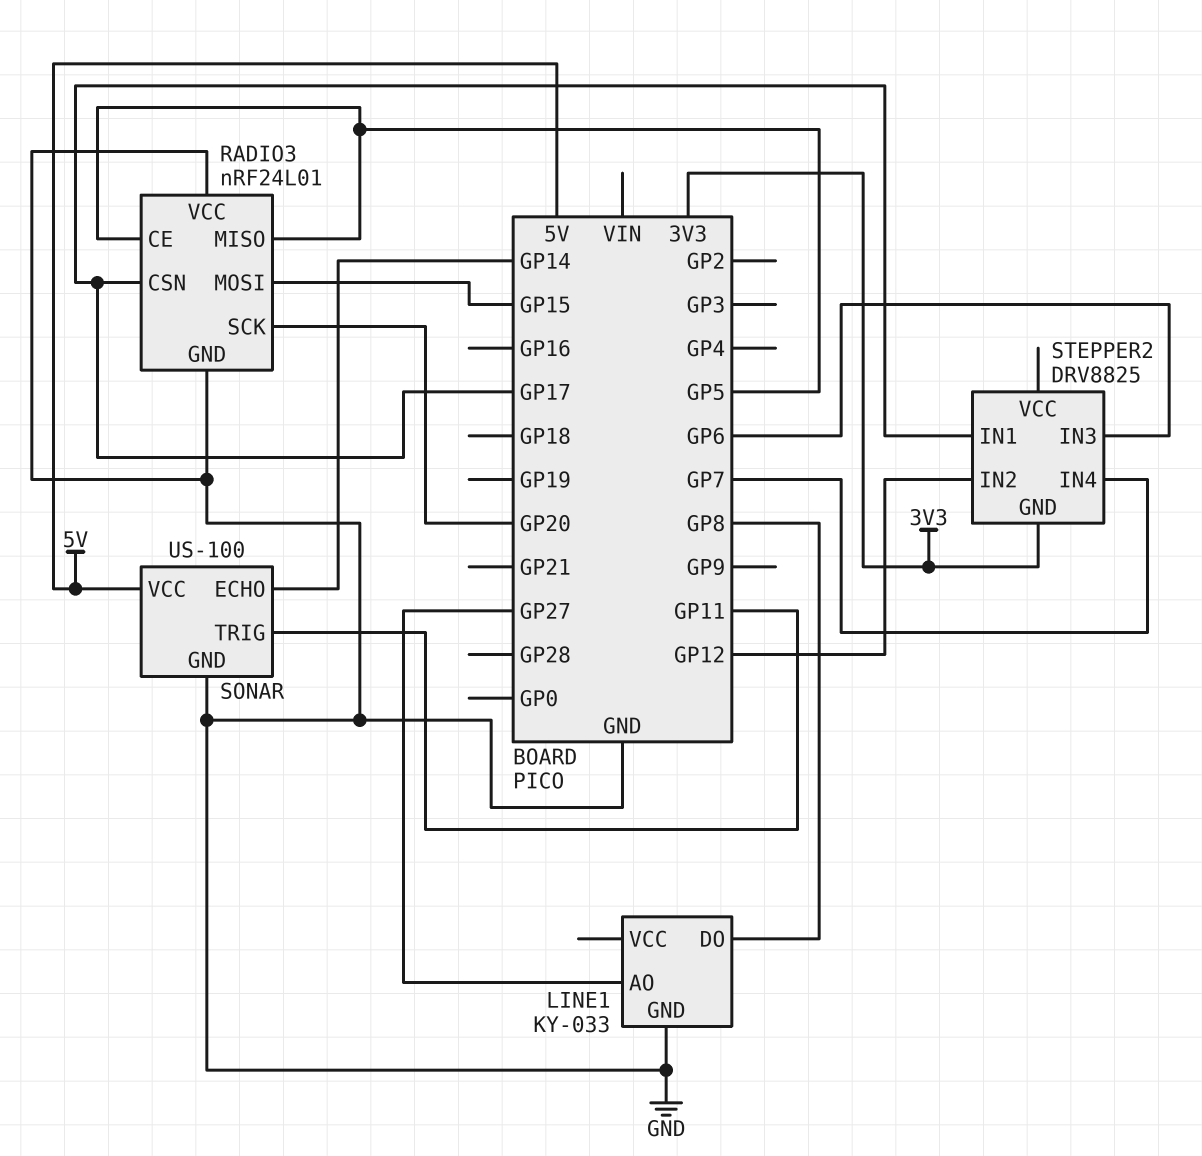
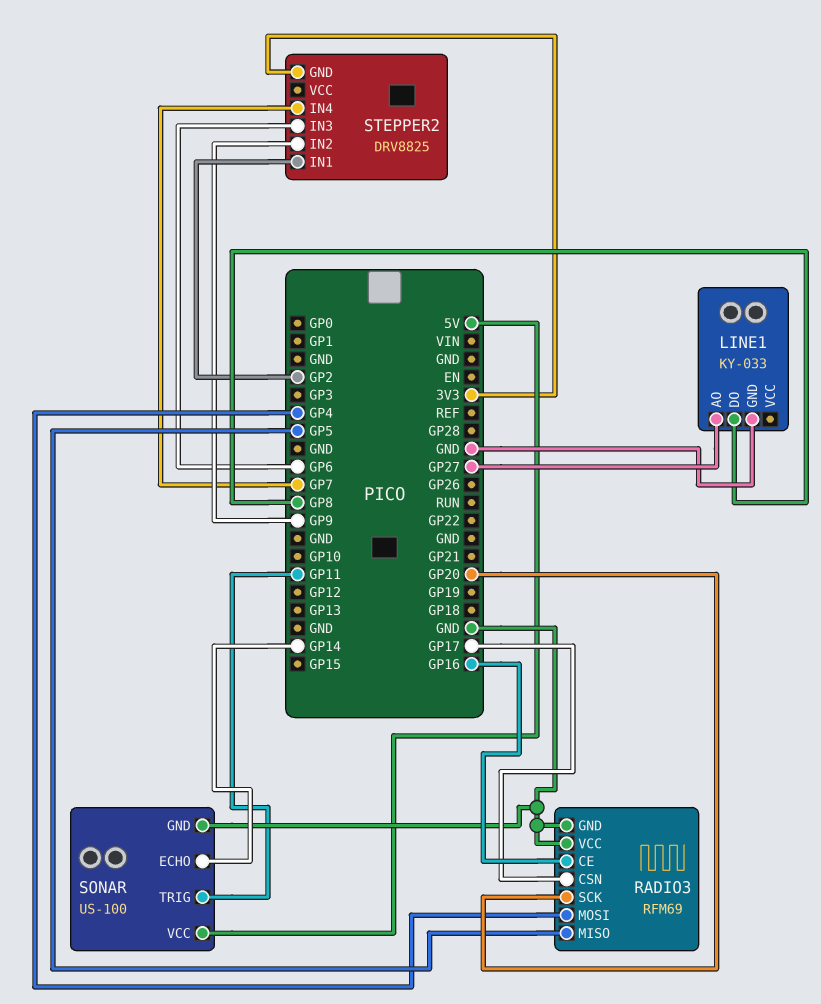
RADIO3: nRF24L01 -> RFM69
RADIO3 pin CE: GP5 -> GP16
RADIO3 pin MOSI: GP15 -> GP4
STEPPER2 pin IN1: GP17 -> GP2
STEPPER2 pin IN2: GP12 -> GP9

